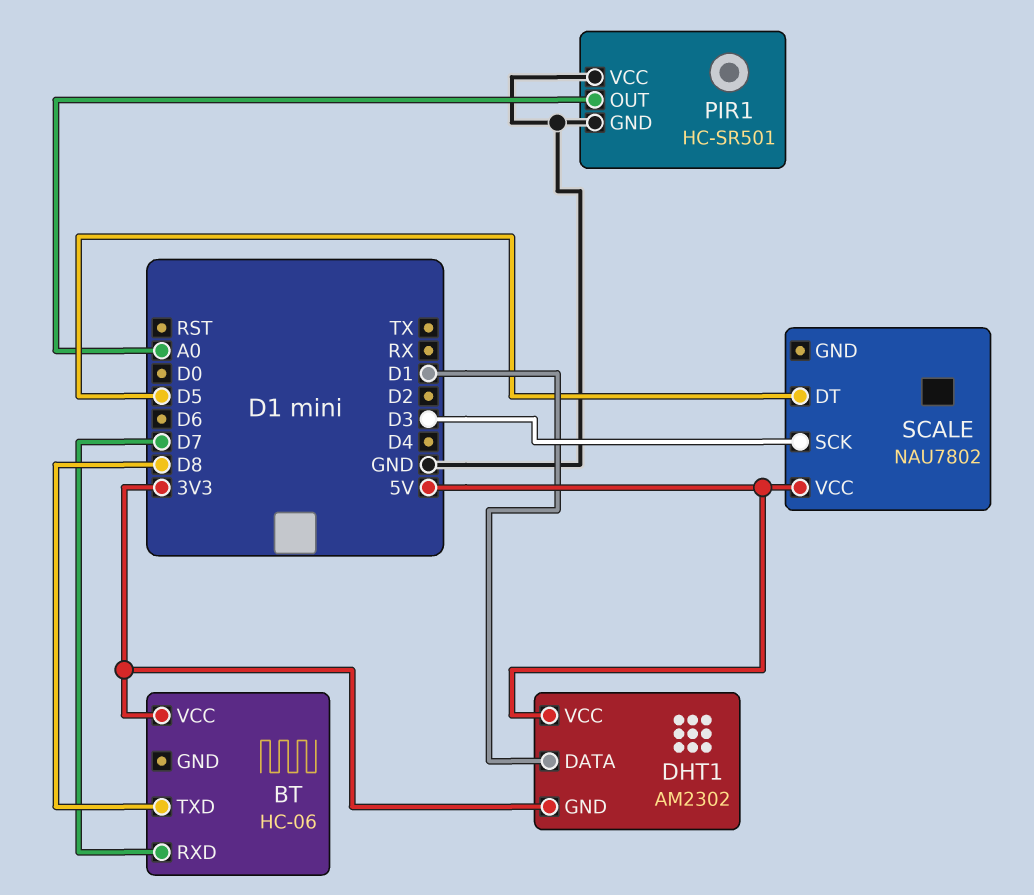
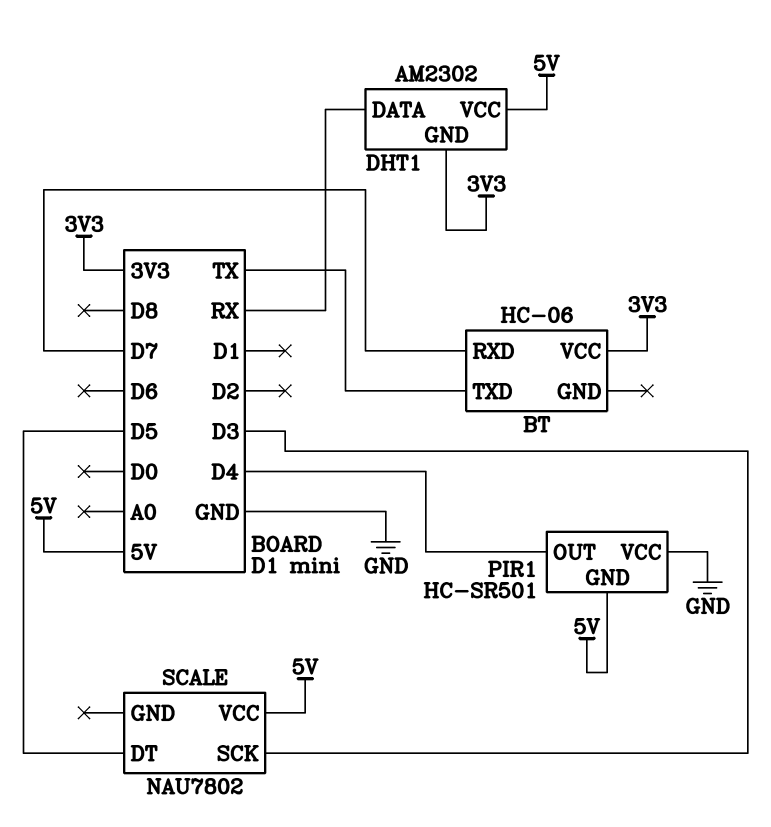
BT pin TXD: D8 -> TX
DHT1 pin DATA: D1 -> RX
PIR1 pin GND: GND -> 5V
PIR1 pin OUT: A0 -> D4

